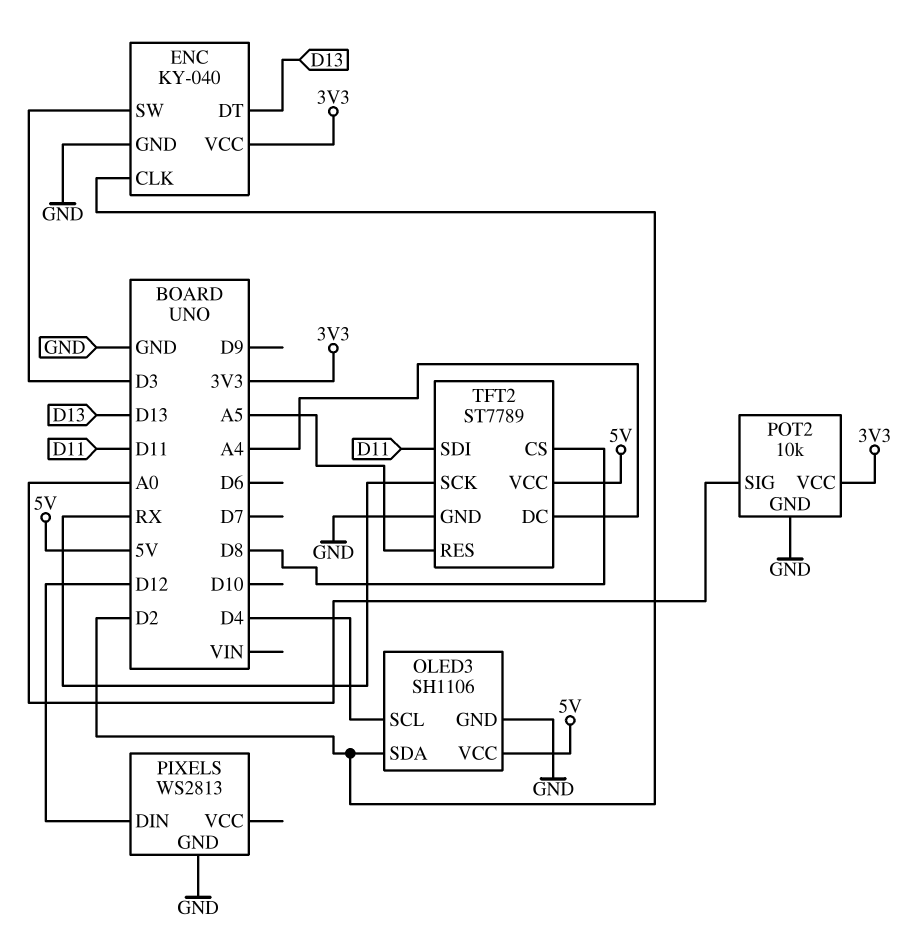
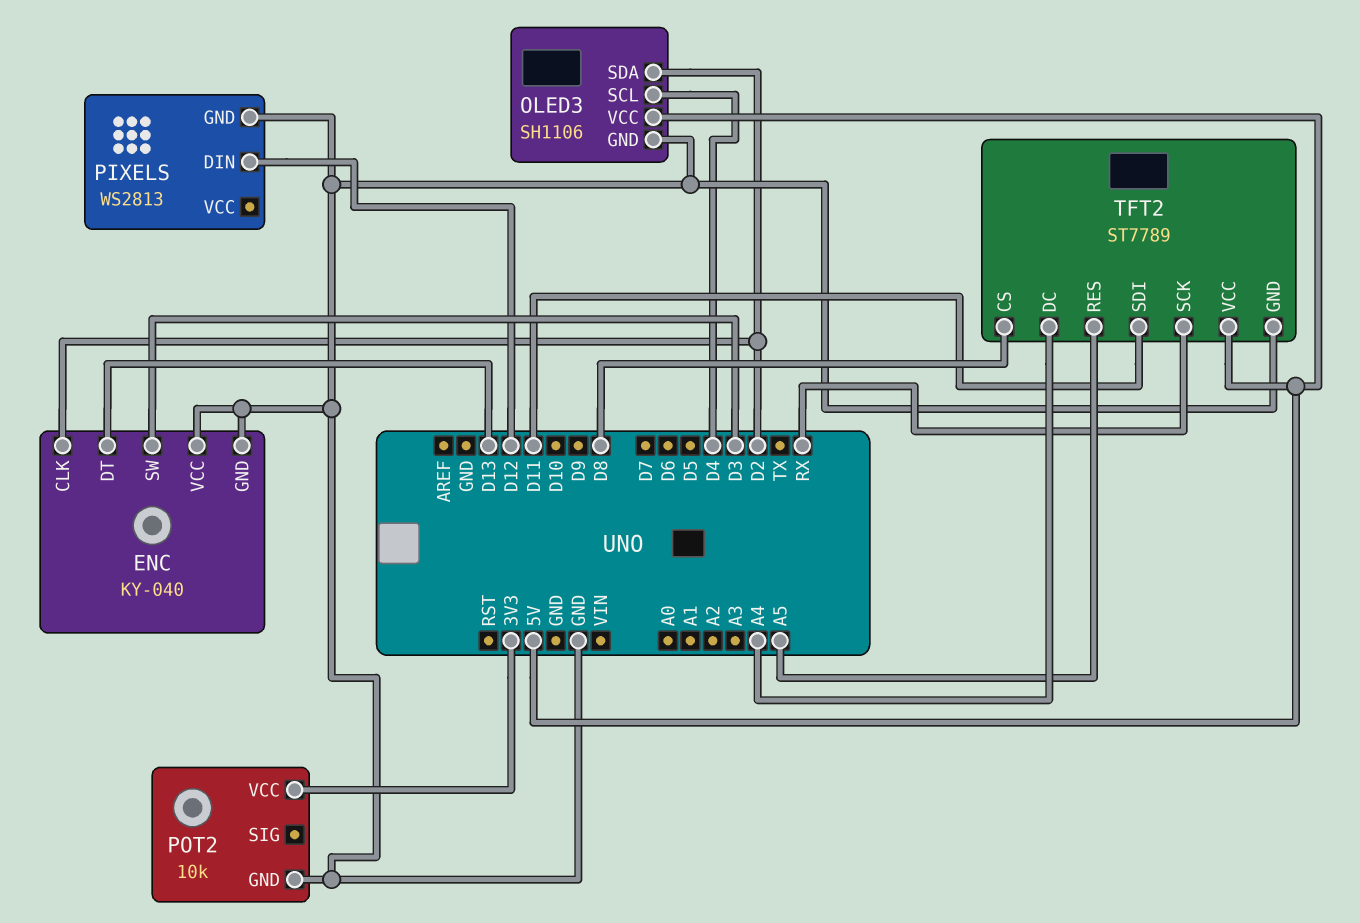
ENC pin VCC: 3V3 -> GND
POT2 pin SIG: A0 -> none

